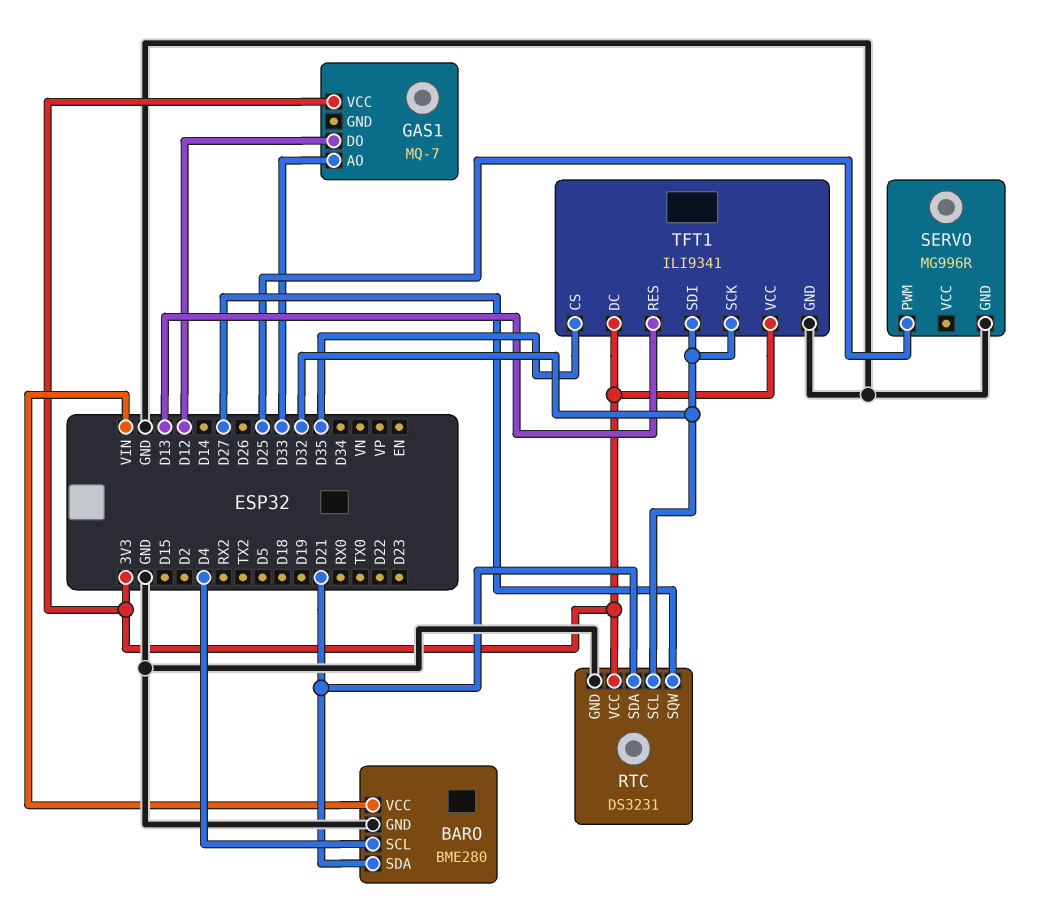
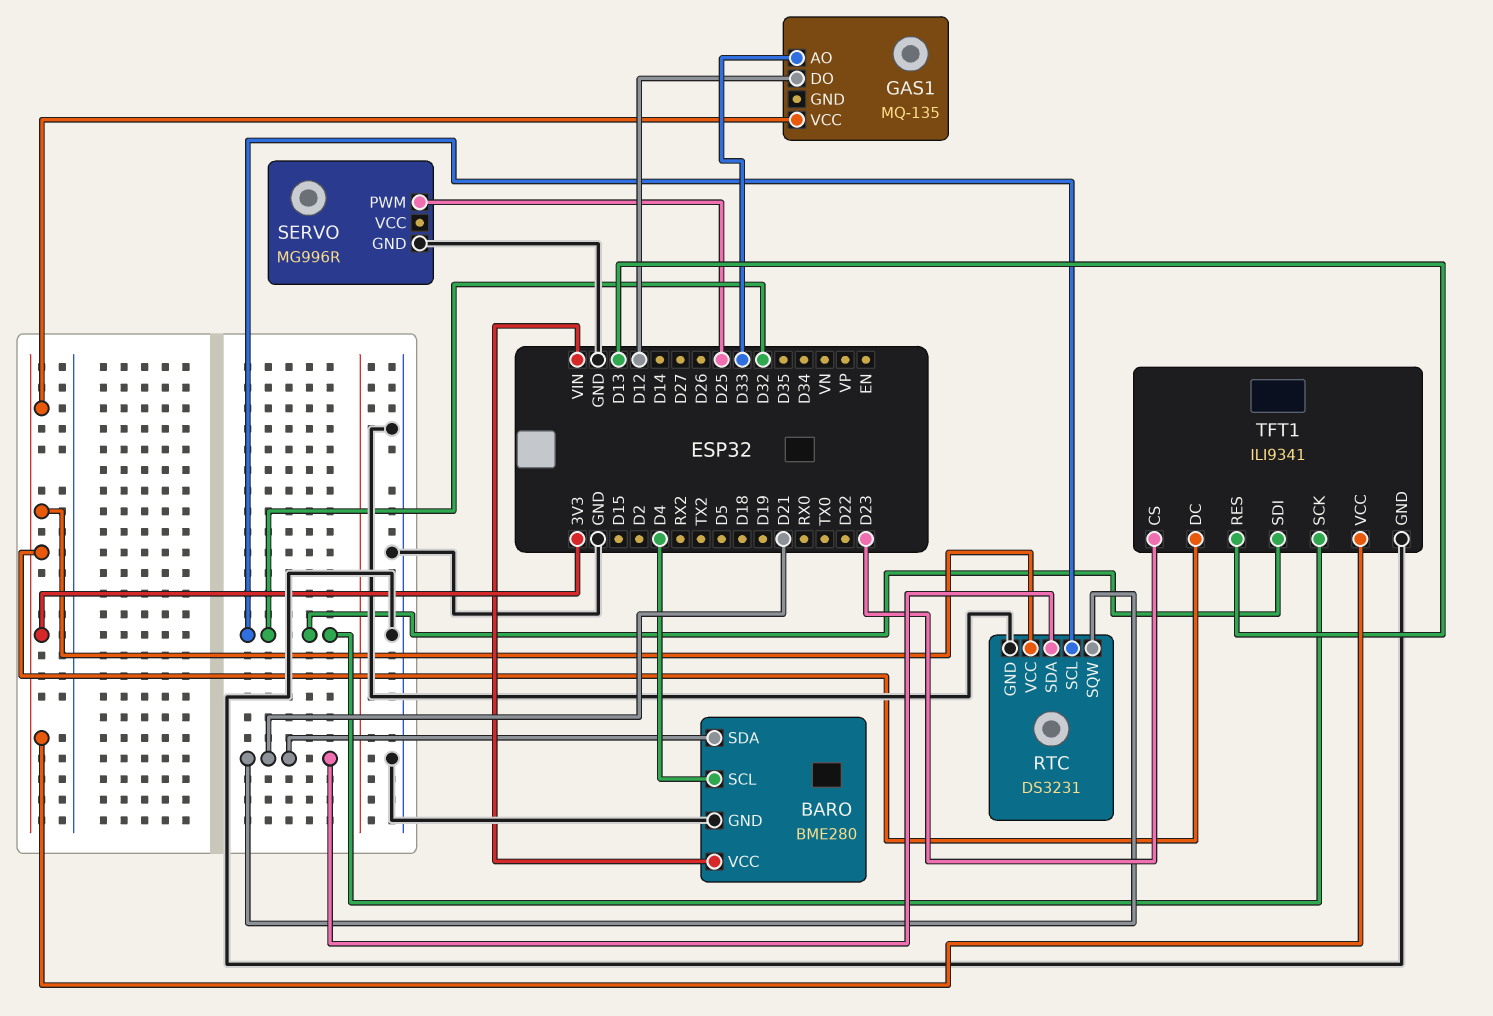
GAS1: MQ-7 -> MQ-135
RTC pin SQW: D27 -> D21
TFT1 pin CS: D35 -> D23

